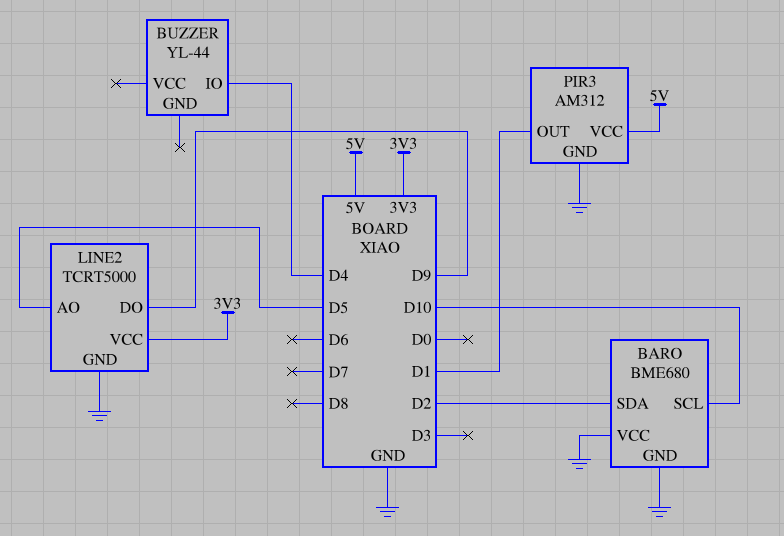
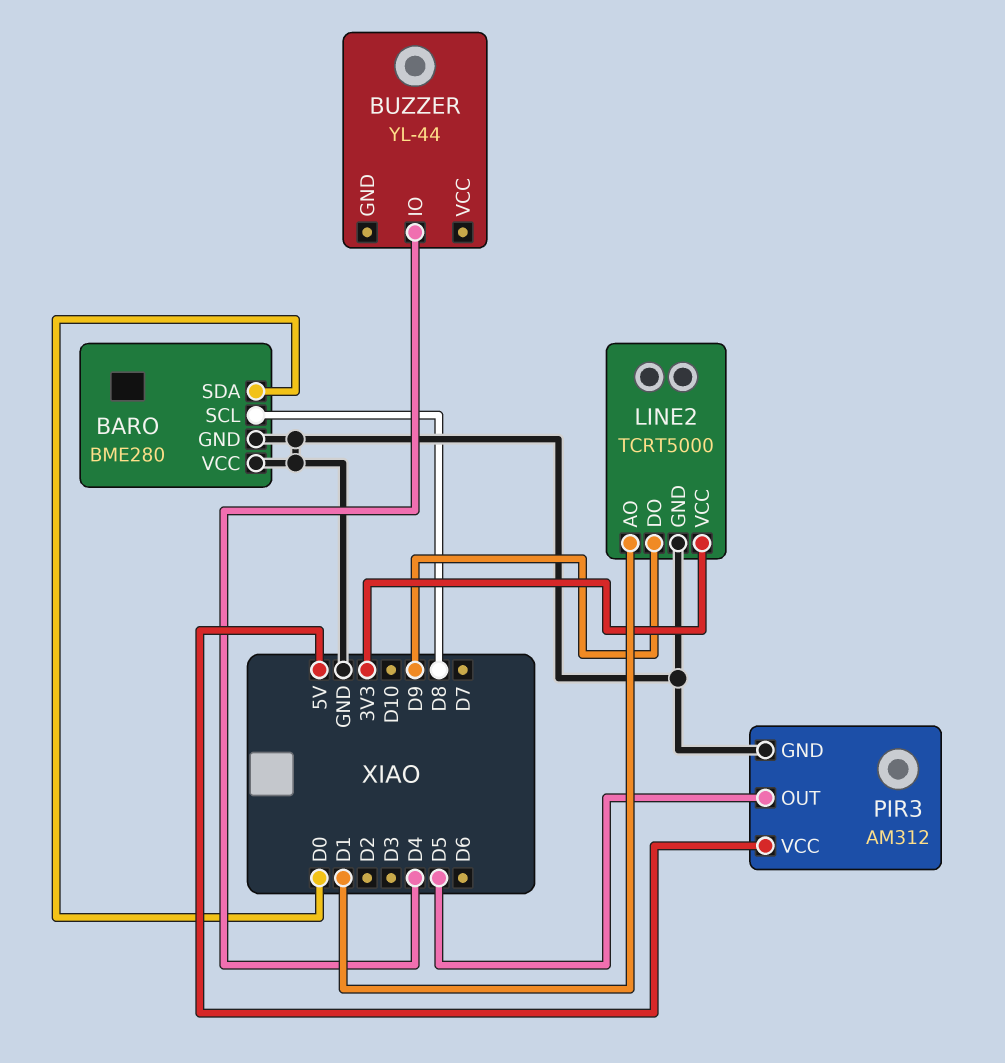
BARO: BME680 -> BME280
BARO pin SCL: D10 -> D8
BARO pin SDA: D2 -> D0
LINE2 pin AO: D5 -> D1
PIR3 pin OUT: D1 -> D5

